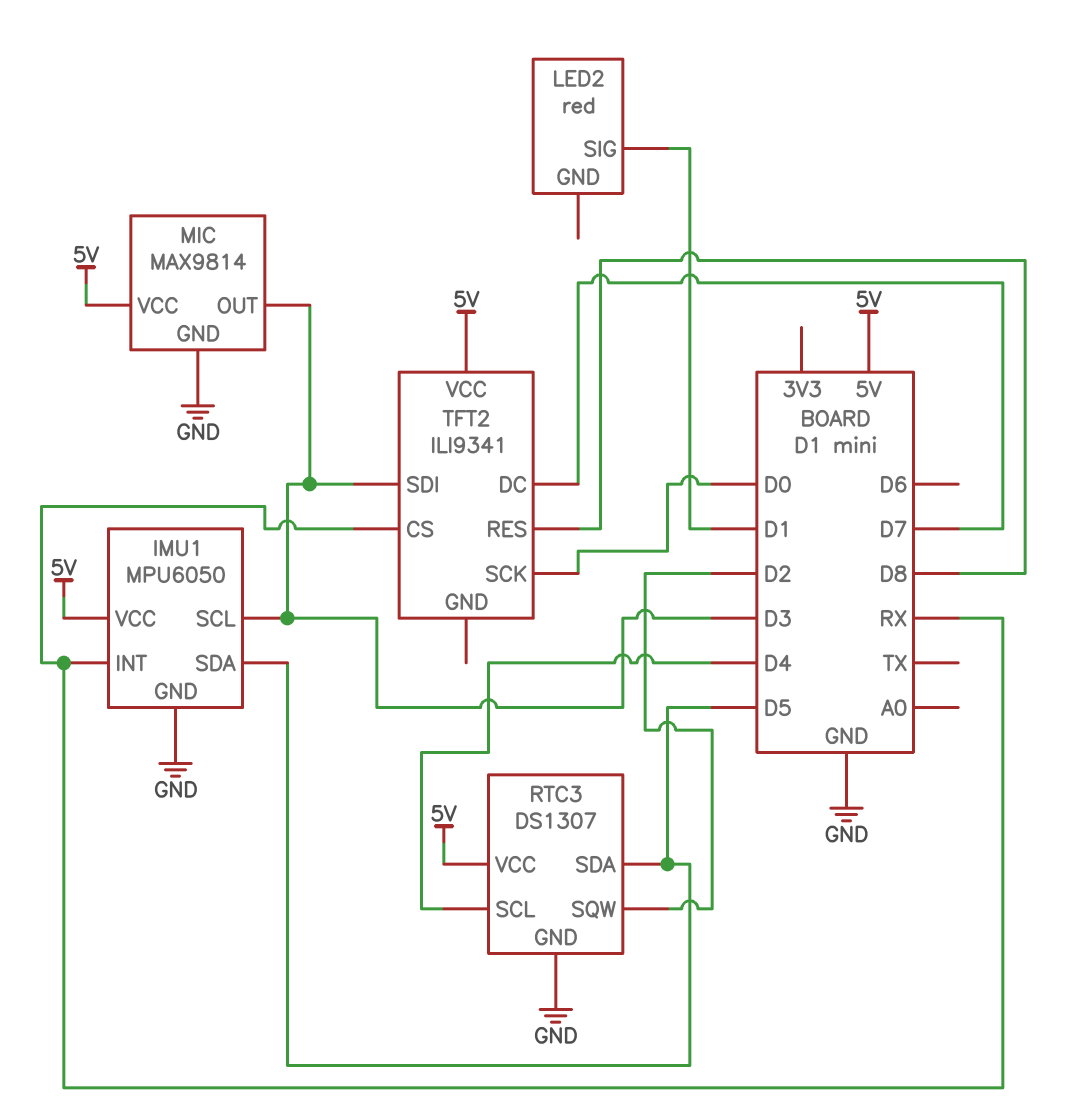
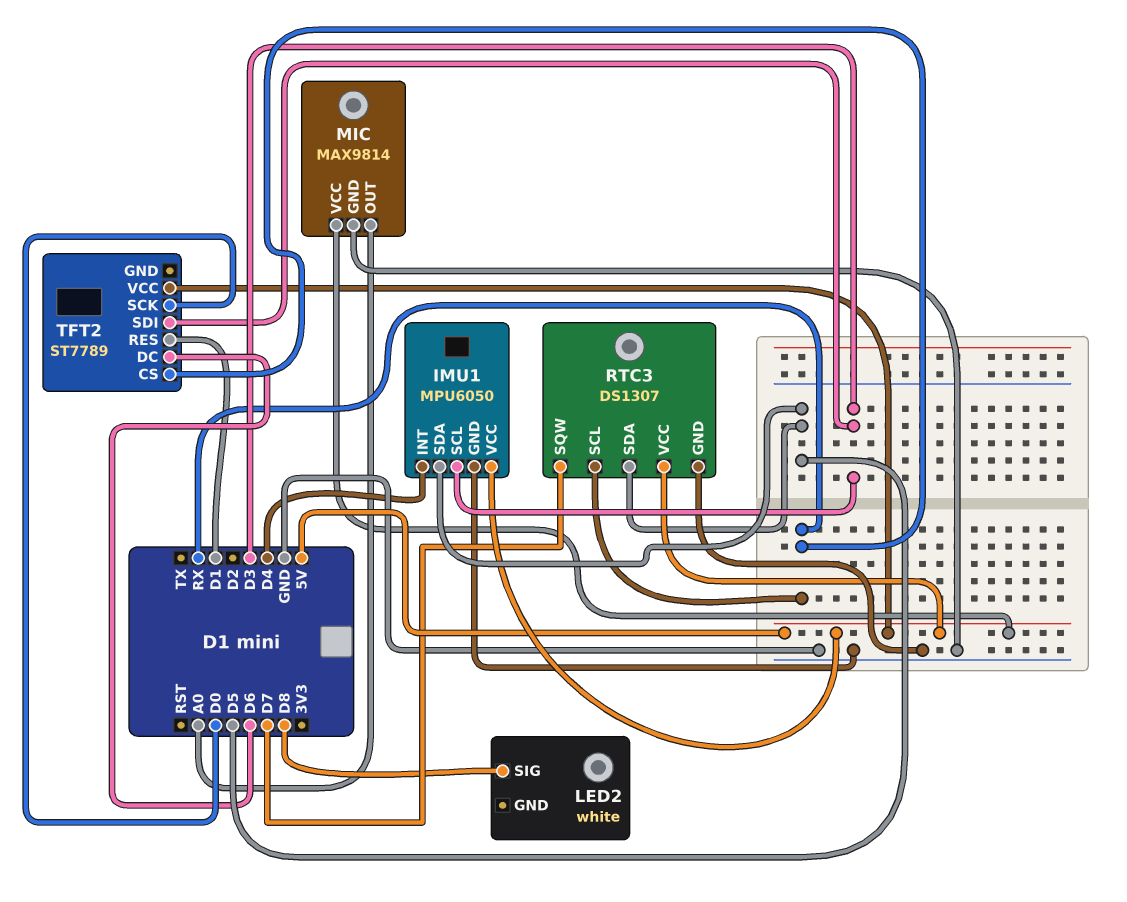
IMU1 pin INT: RX -> D4
LED2: red -> white
LED2 pin SIG: D1 -> D8
MIC pin OUT: D3 -> A0
RTC3 pin SCL: D4 -> RX
RTC3 pin SQW: D2 -> D7
TFT2: ILI9341 -> ST7789
TFT2 pin DC: D7 -> D6
TFT2 pin RES: D8 -> D1

